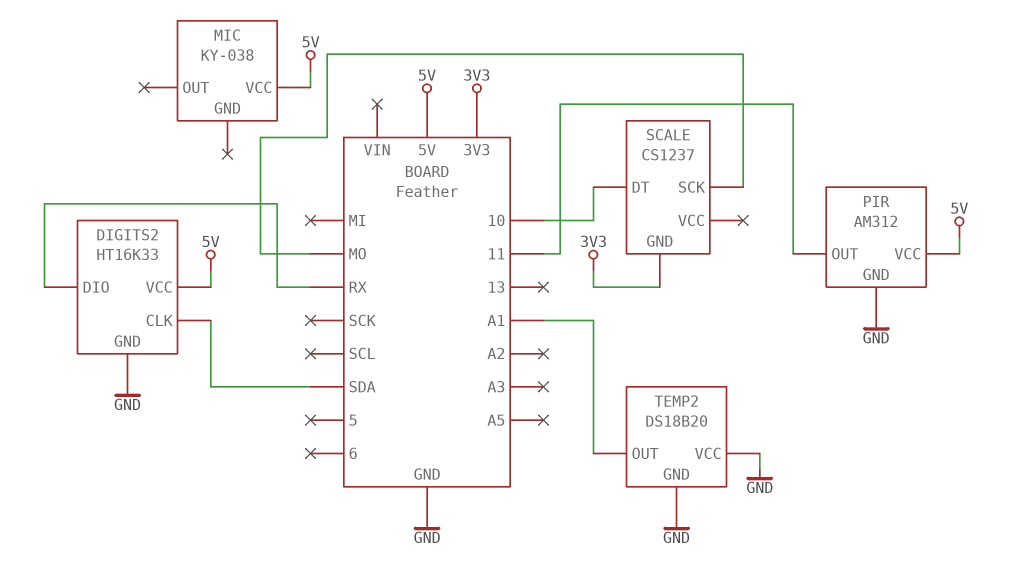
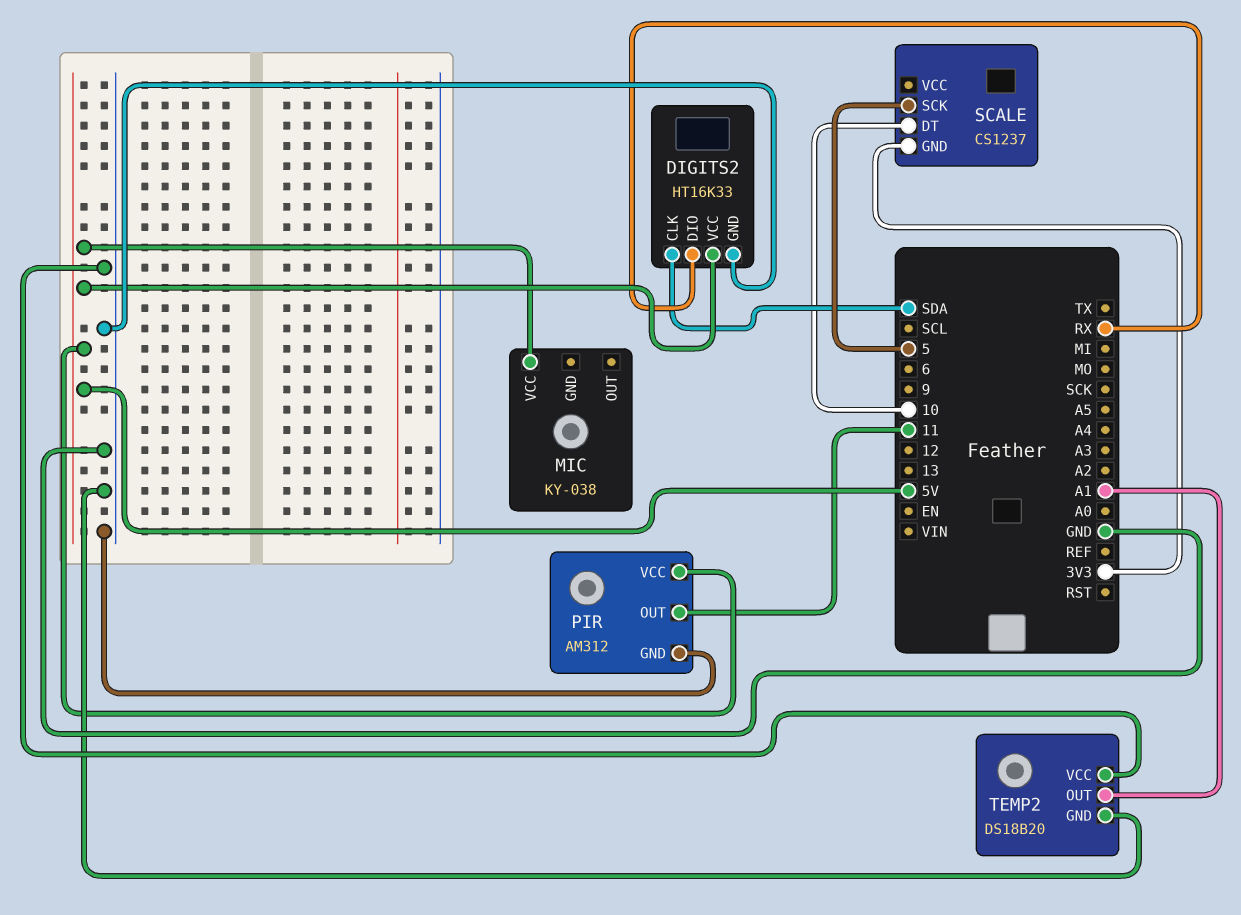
SCALE pin SCK: MO -> 5

